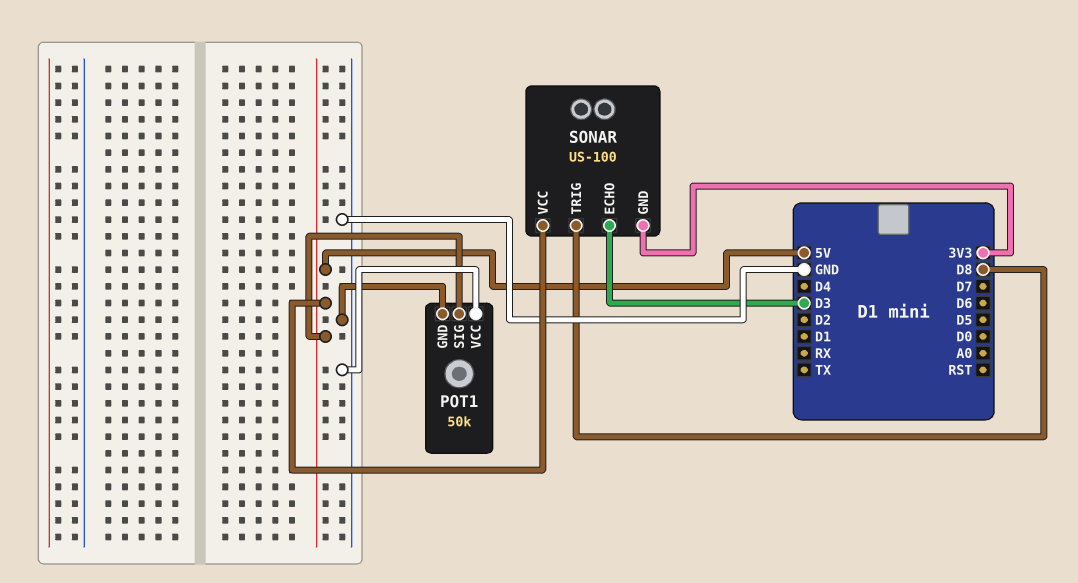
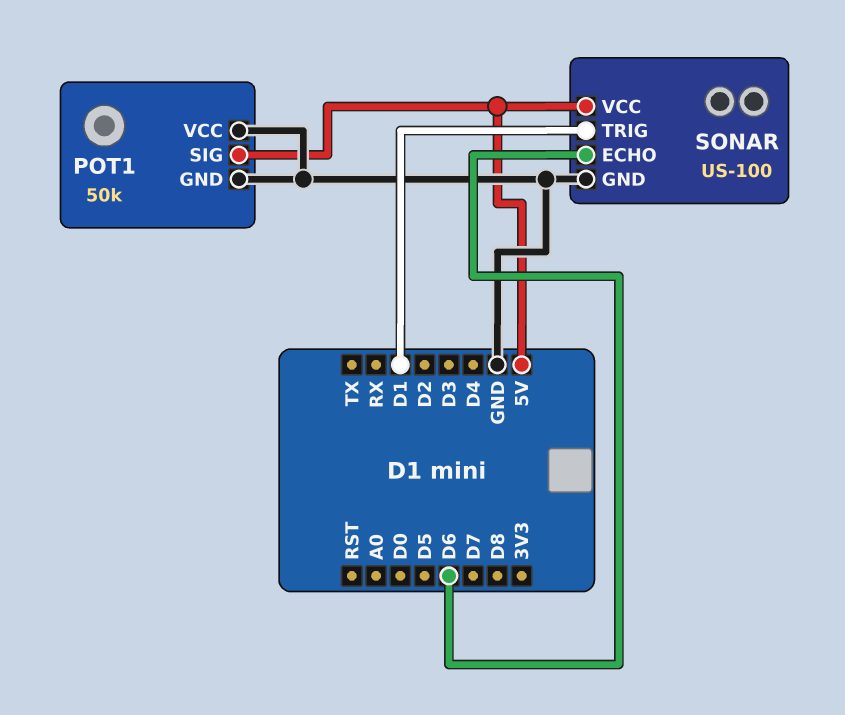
SONAR pin ECHO: D3 -> D6
SONAR pin GND: 3V3 -> GND
SONAR pin TRIG: D8 -> D1

